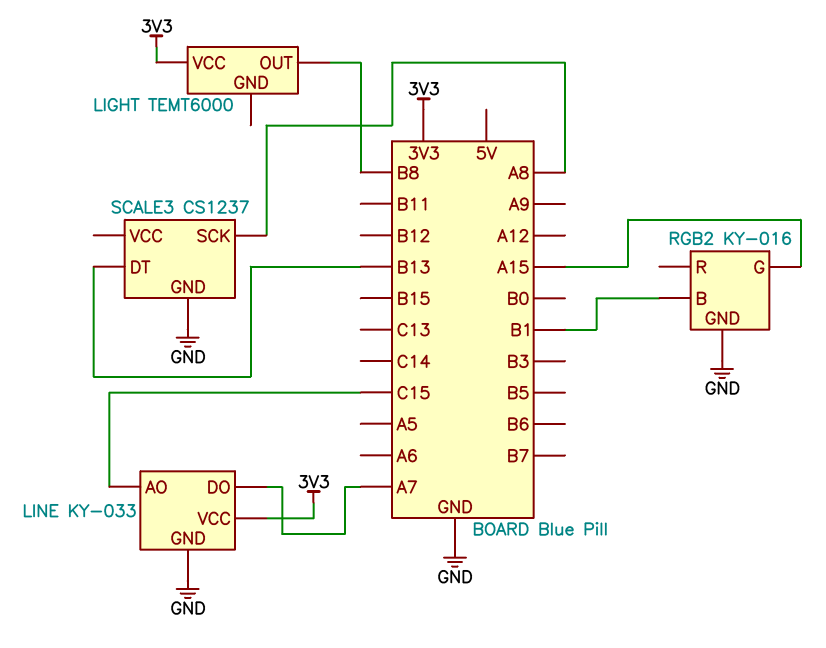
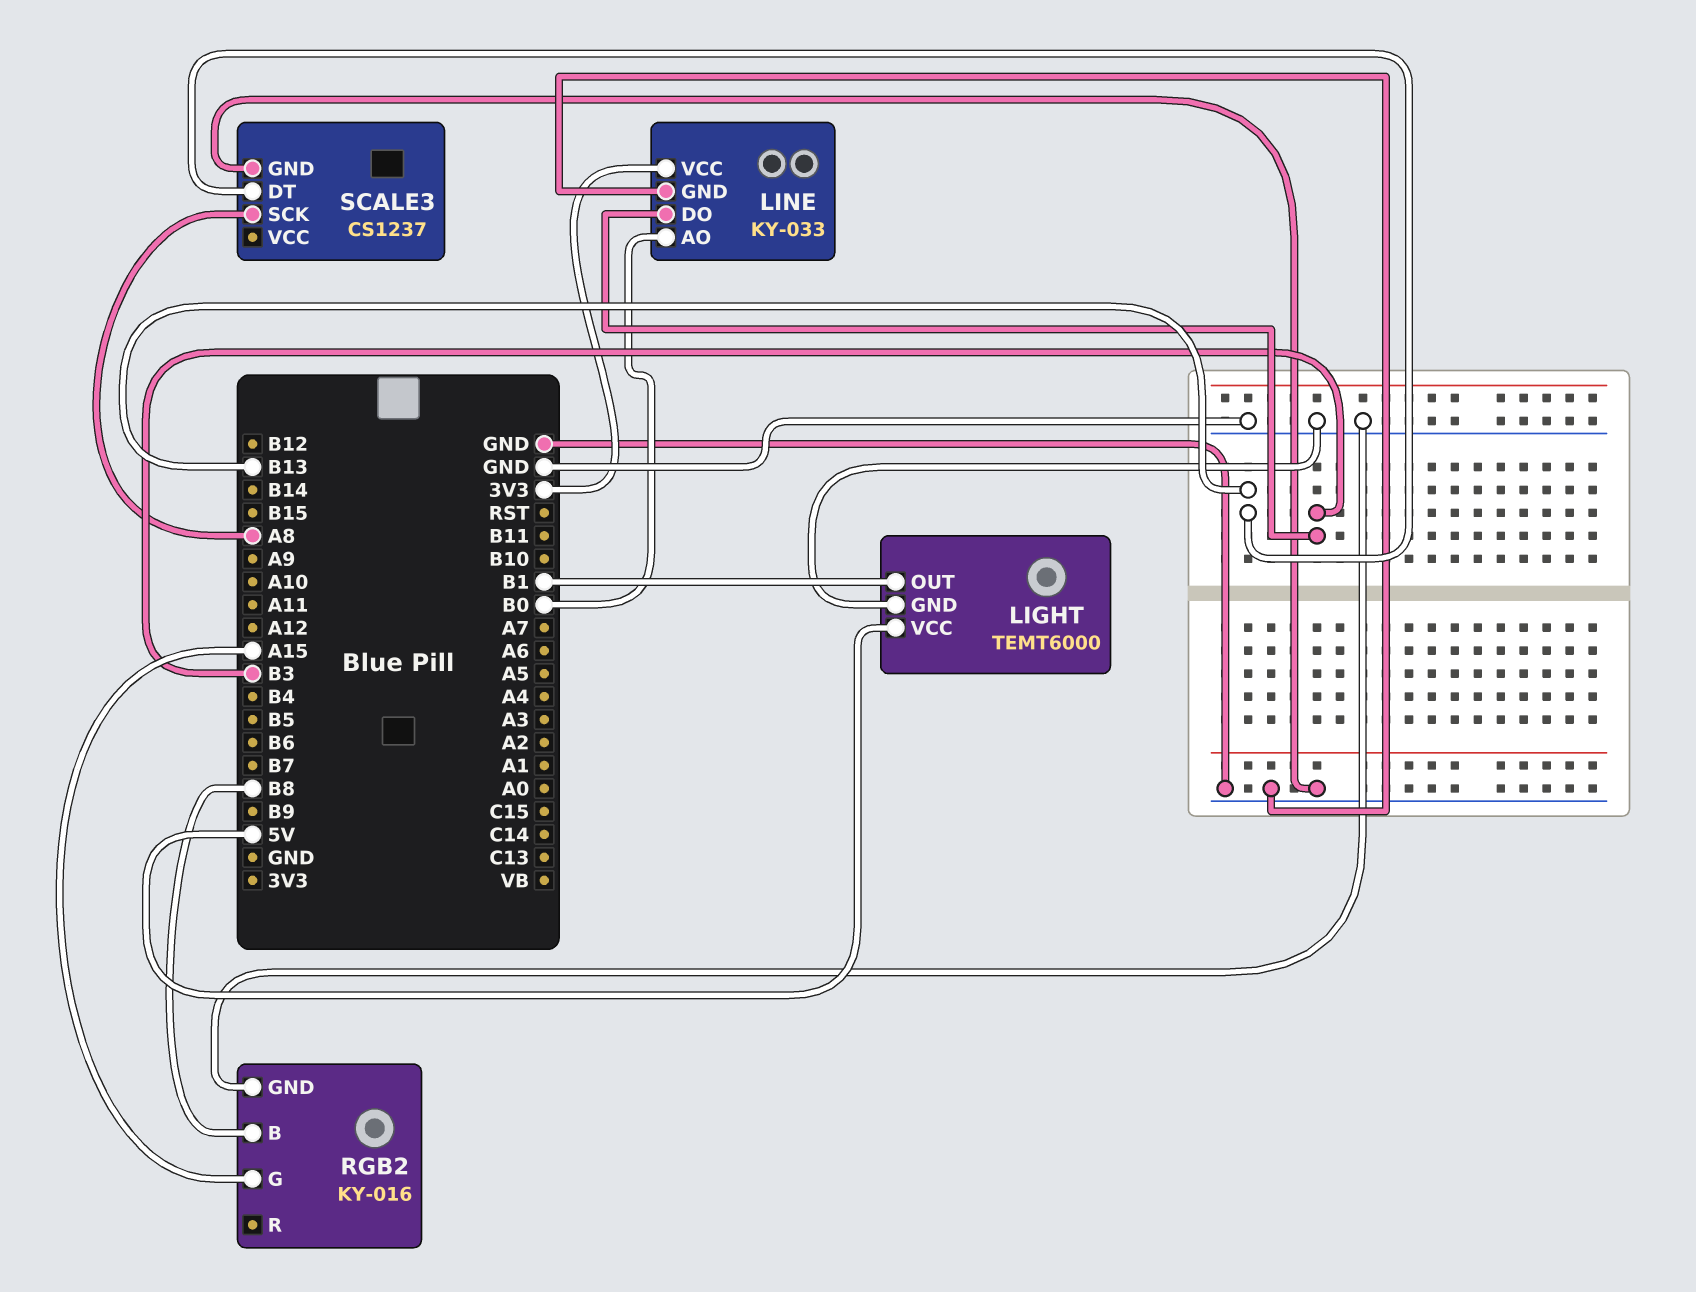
LIGHT pin GND: none -> GND
LIGHT pin OUT: B8 -> B1
LIGHT pin VCC: 3V3 -> 5V
LINE pin AO: C15 -> B0
LINE pin DO: A7 -> B3
RGB2 pin B: B1 -> B8

